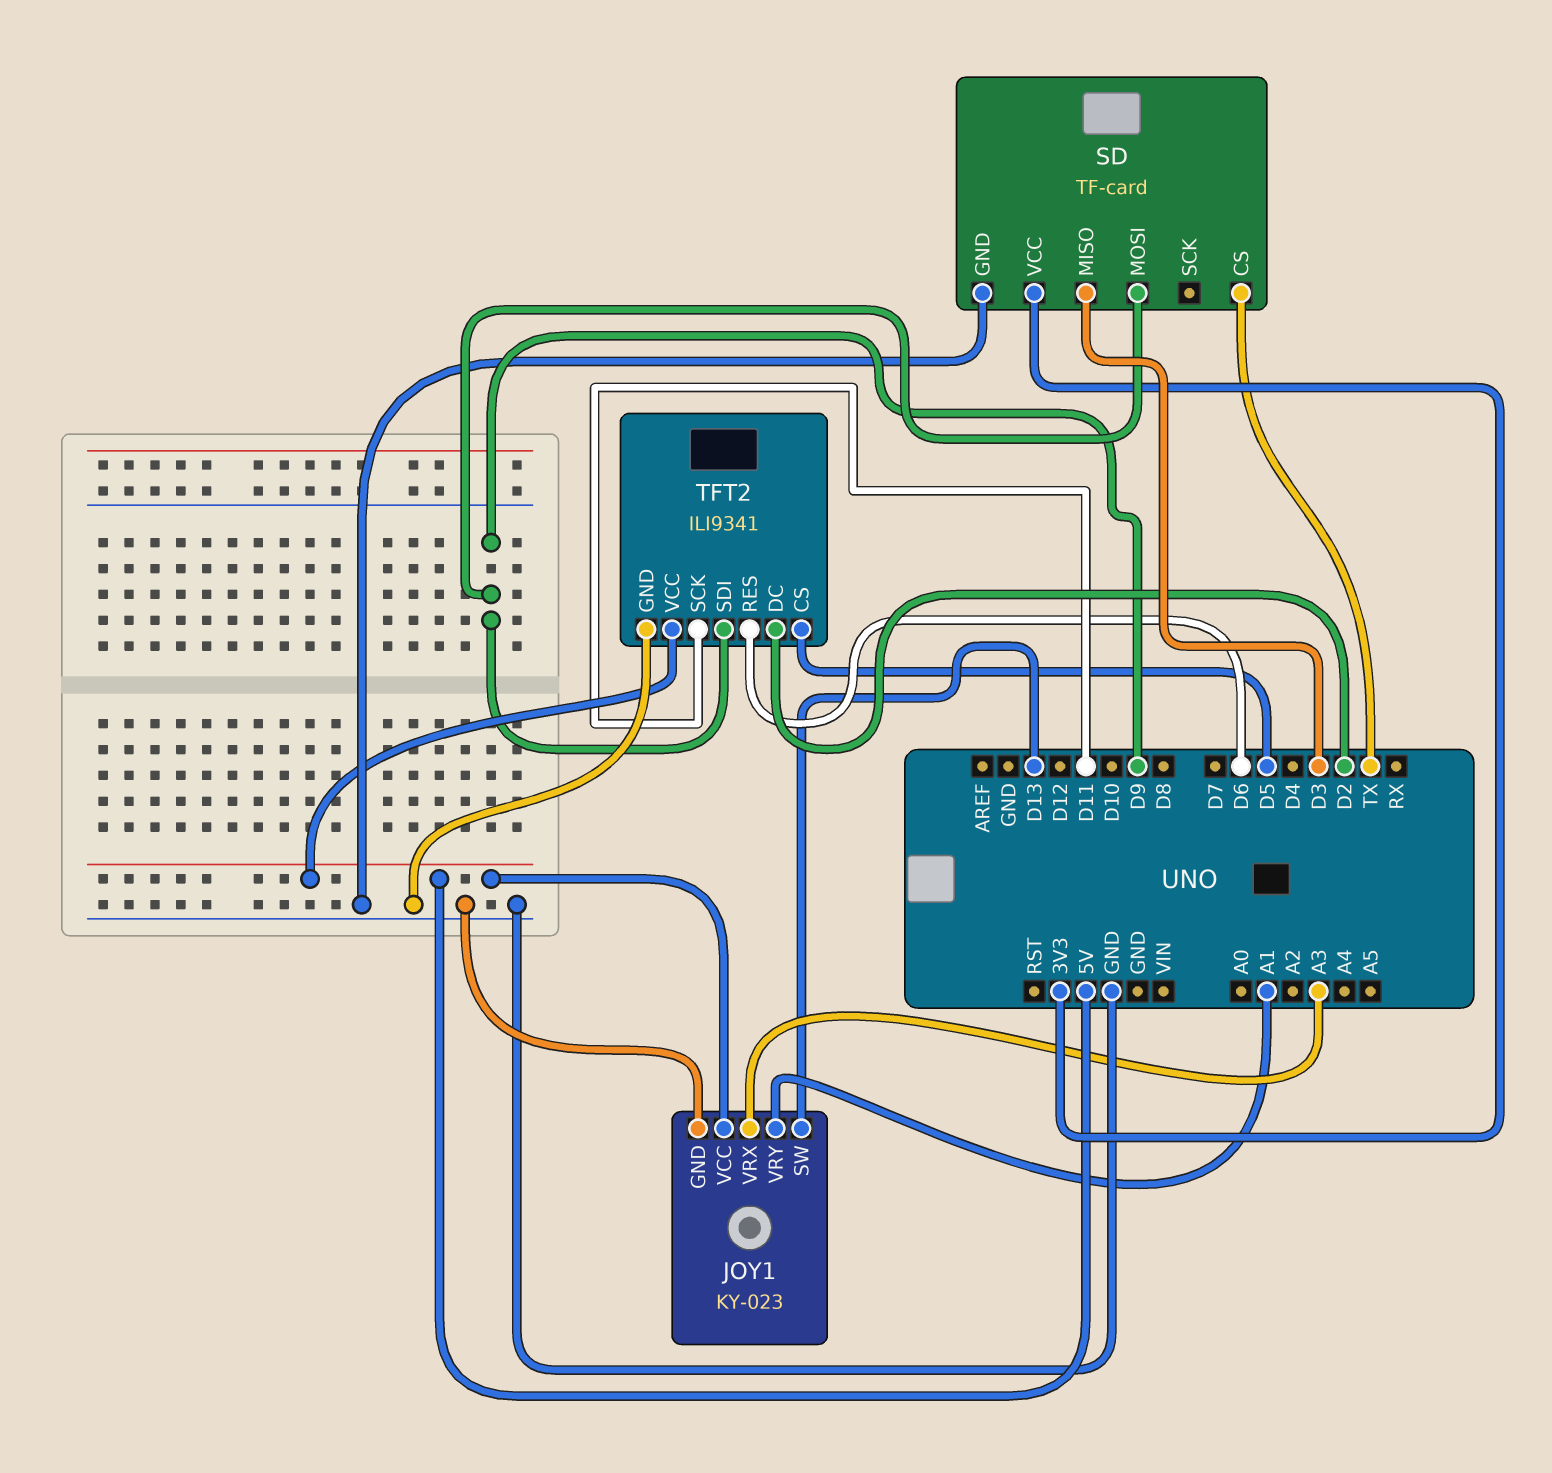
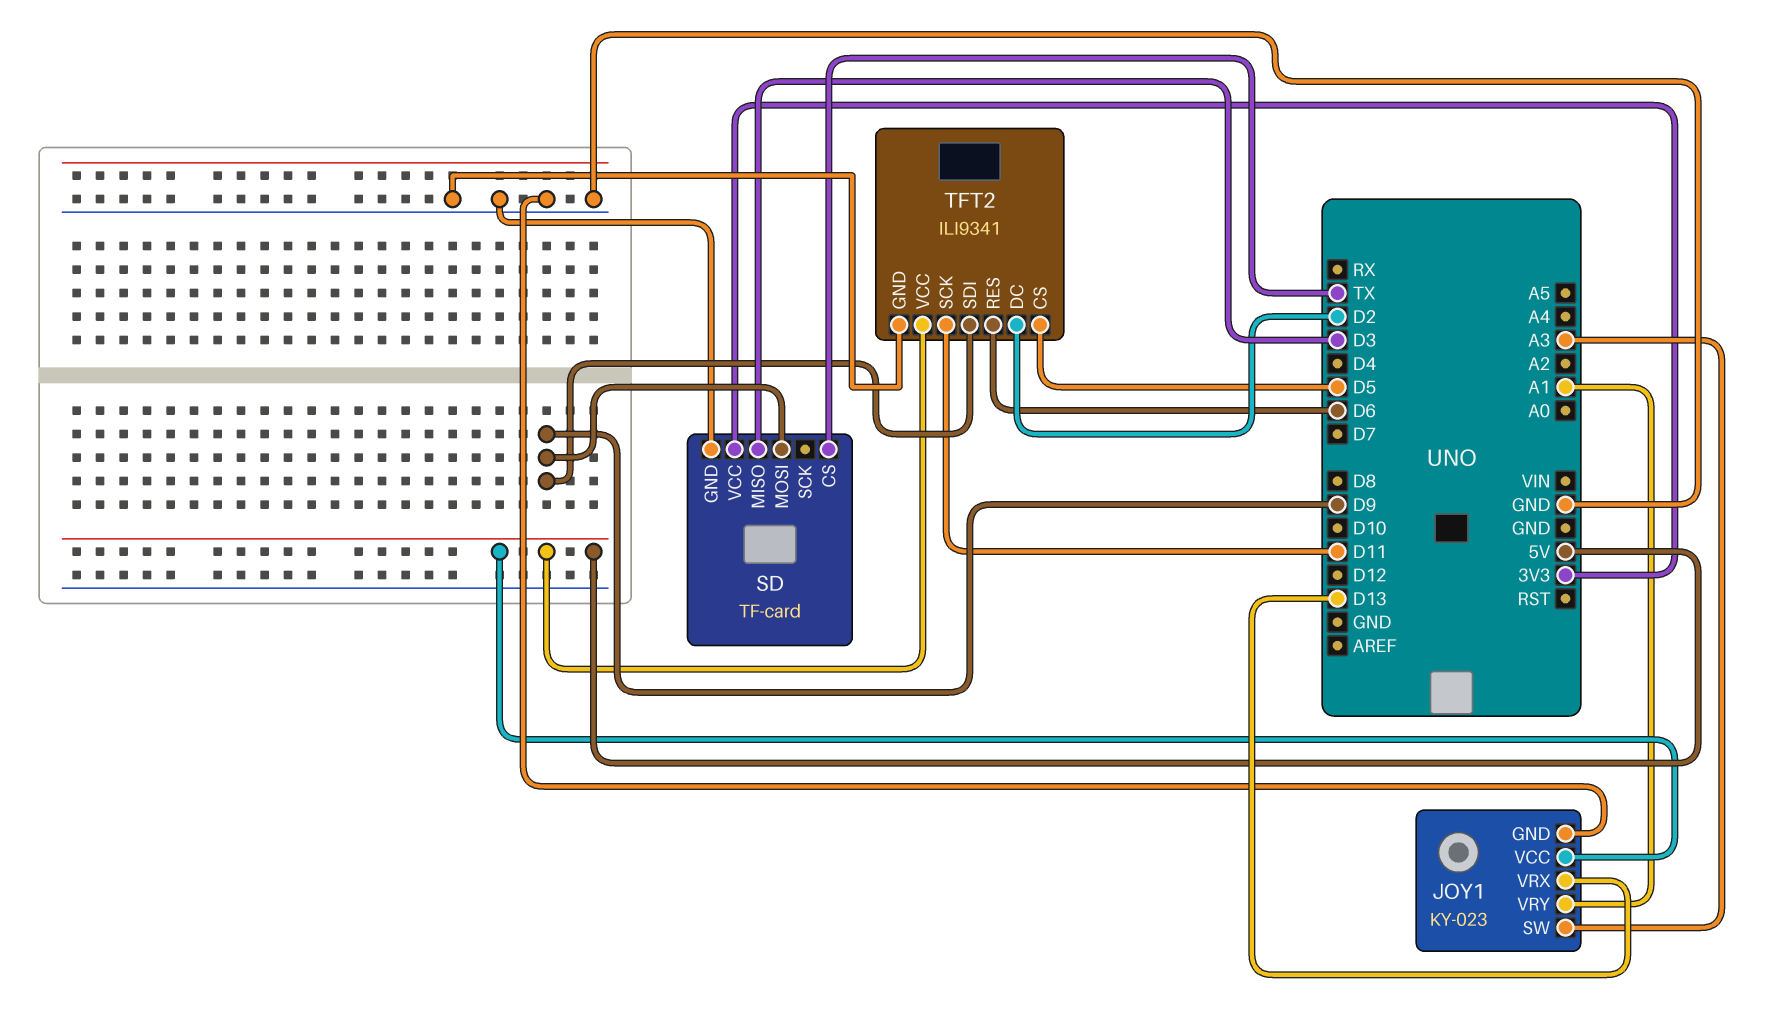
JOY1 pin SW: D13 -> A3
JOY1 pin VRX: A3 -> D13

